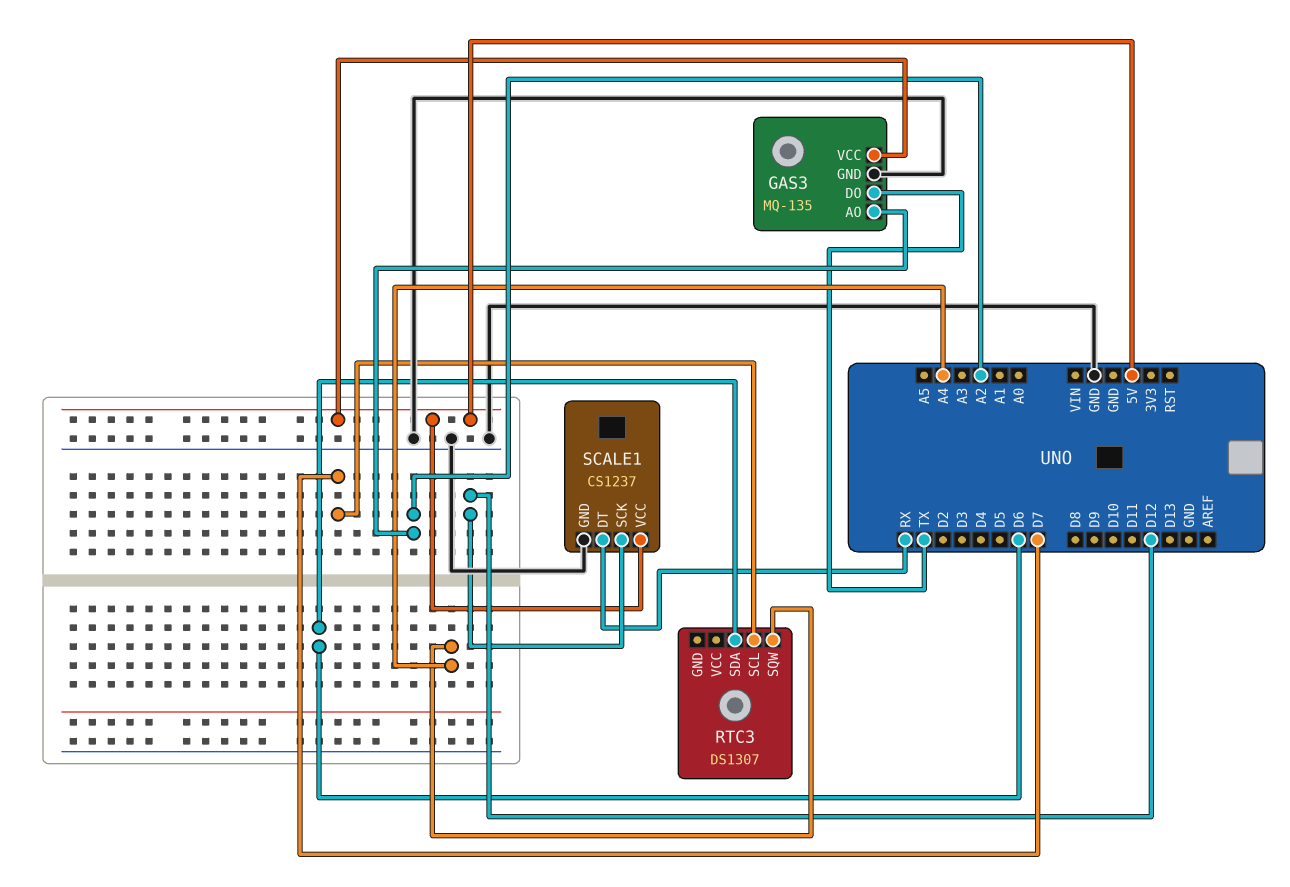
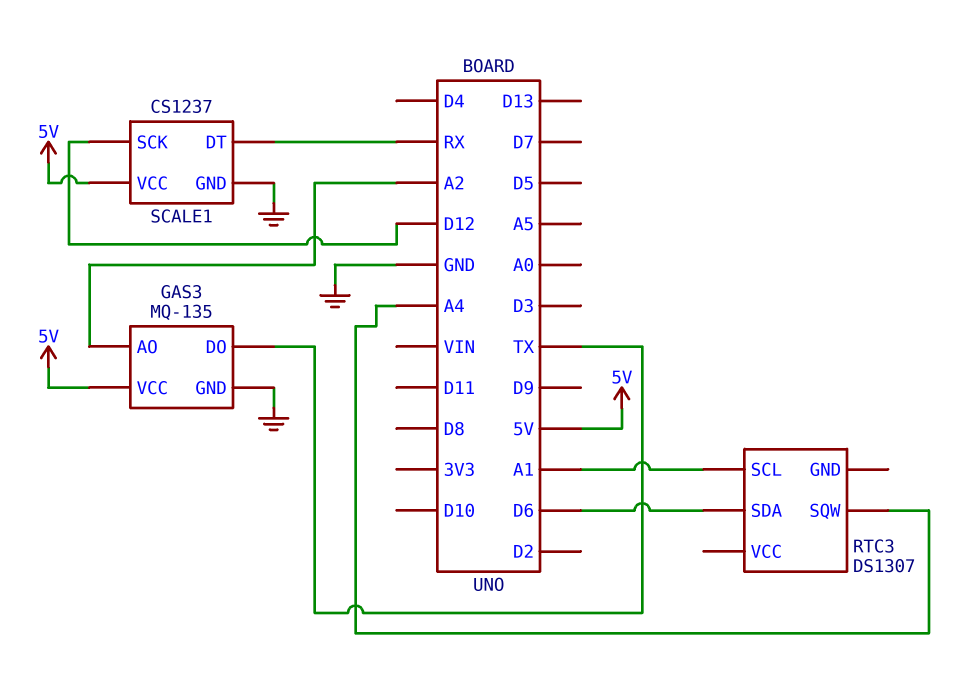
RTC3 pin SCL: D7 -> A1

